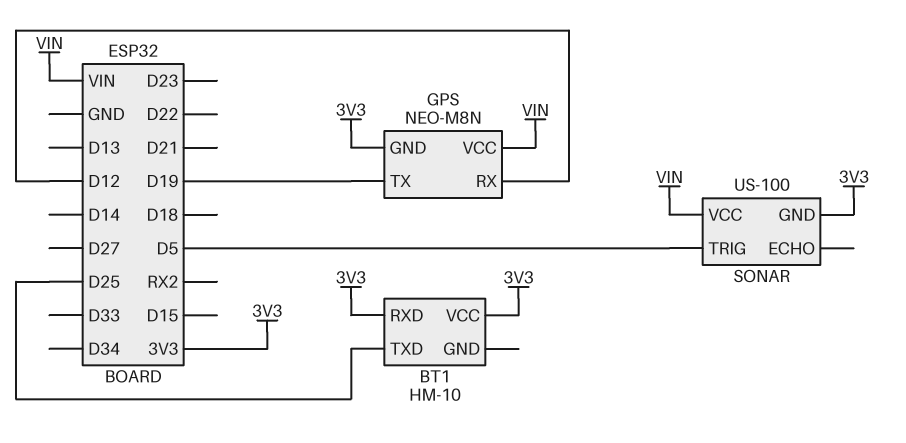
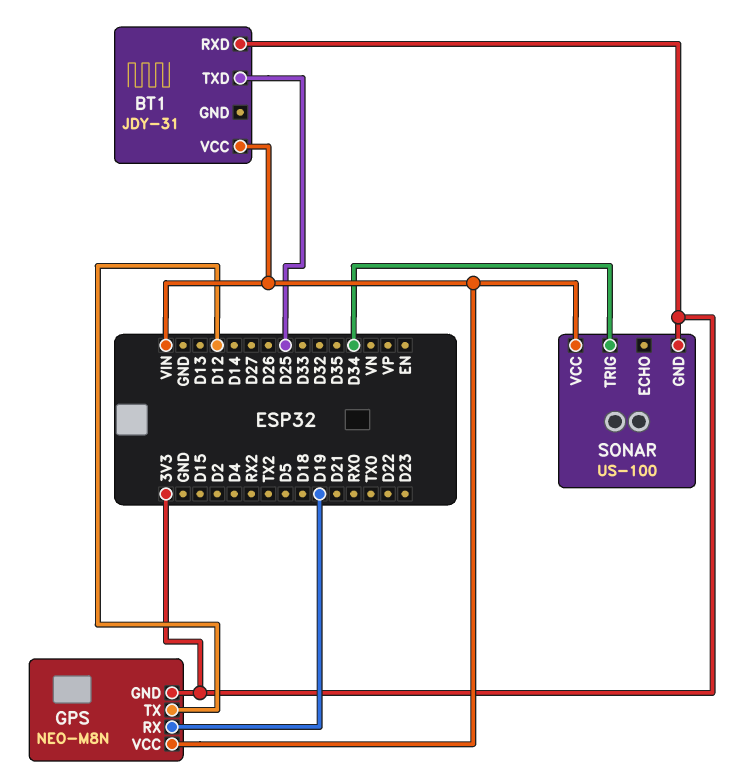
BT1: HM-10 -> JDY-31
BT1 pin VCC: 3V3 -> VIN
GPS pin RX: D12 -> D19
GPS pin TX: D19 -> D12
SONAR pin TRIG: D5 -> D34

